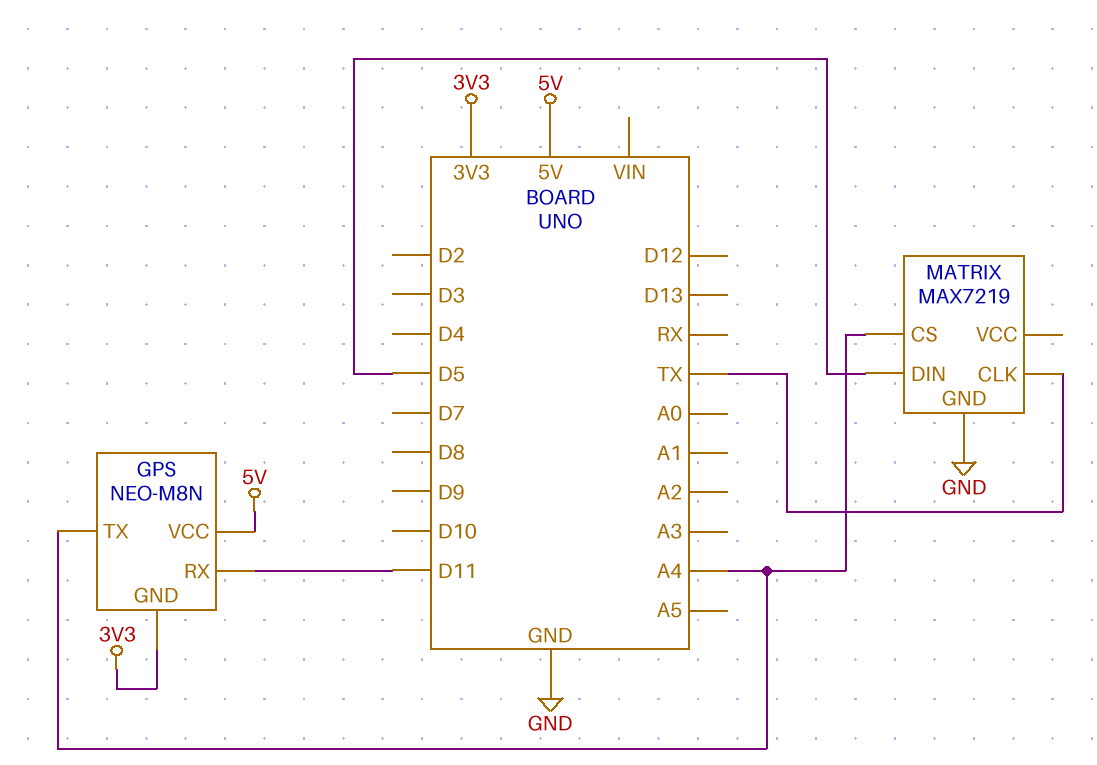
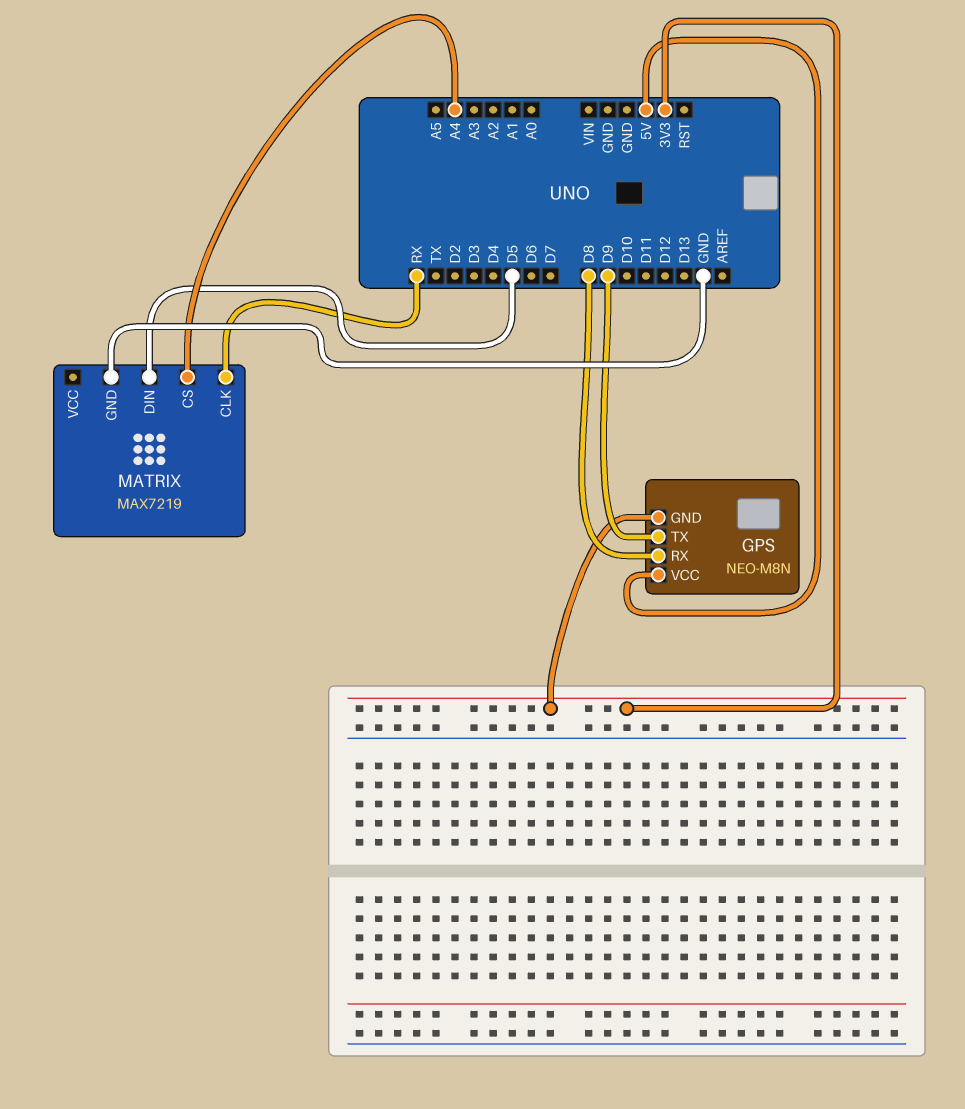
GPS pin RX: D11 -> D8
GPS pin TX: A4 -> D9
MATRIX pin CLK: TX -> RX

